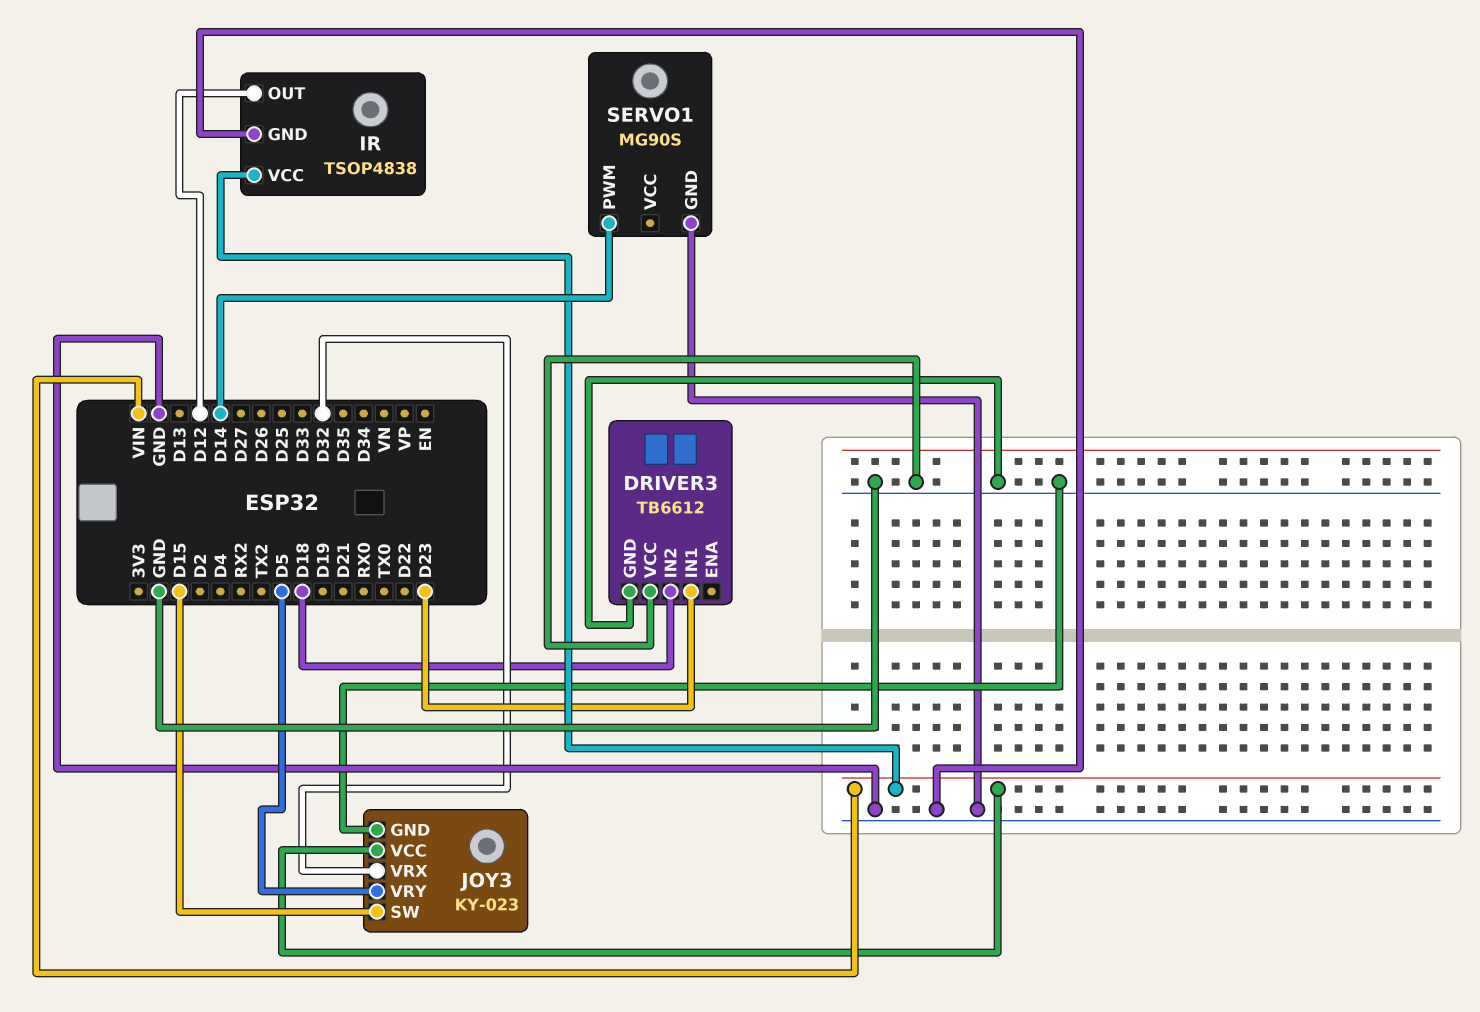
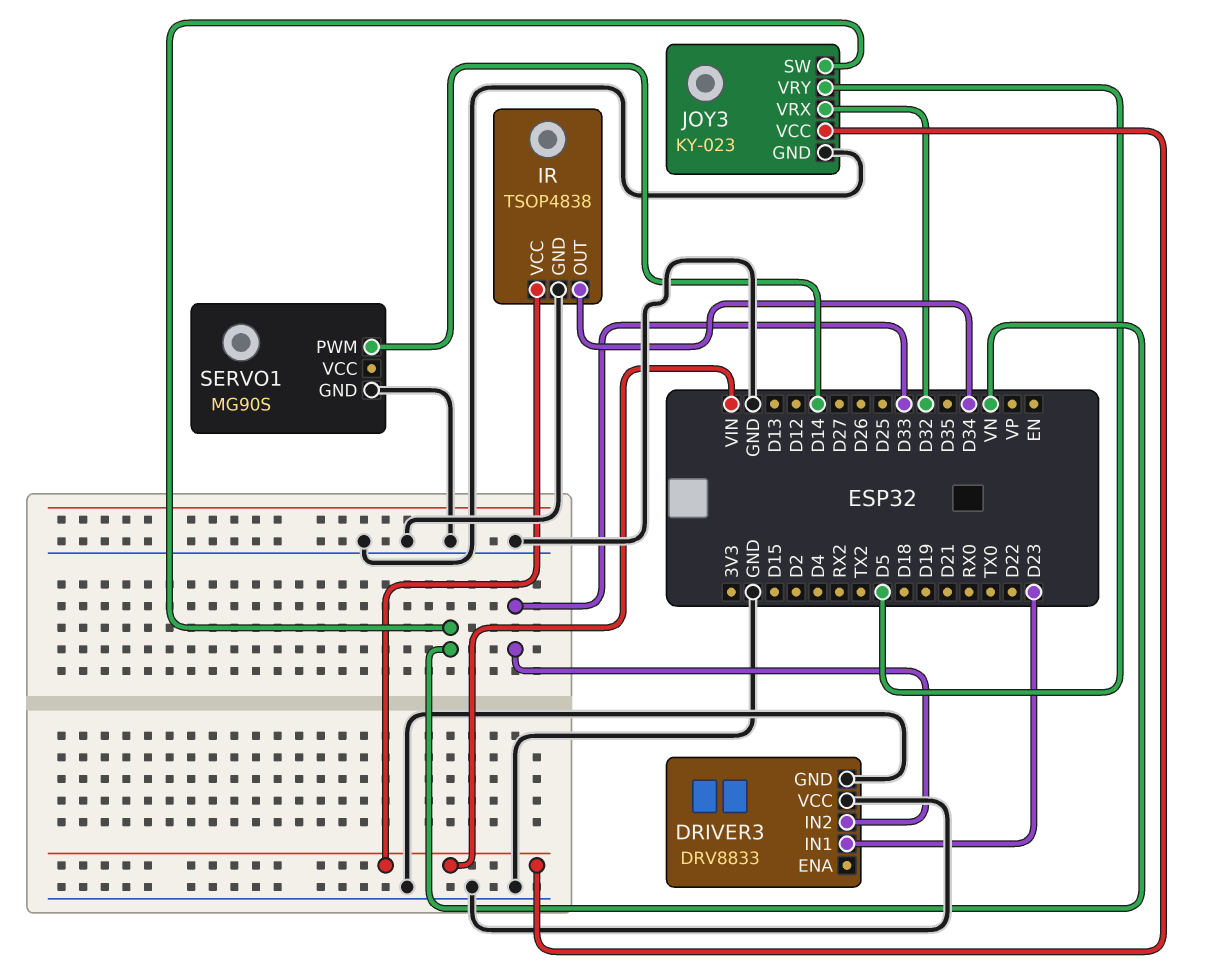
DRIVER3: TB6612 -> DRV8833
DRIVER3 pin IN2: D18 -> D33
IR pin OUT: D12 -> D34
JOY3 pin SW: D15 -> VN

